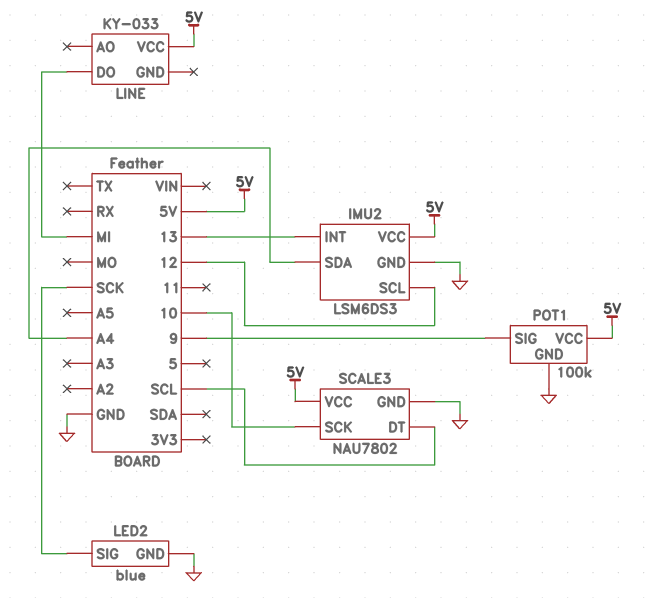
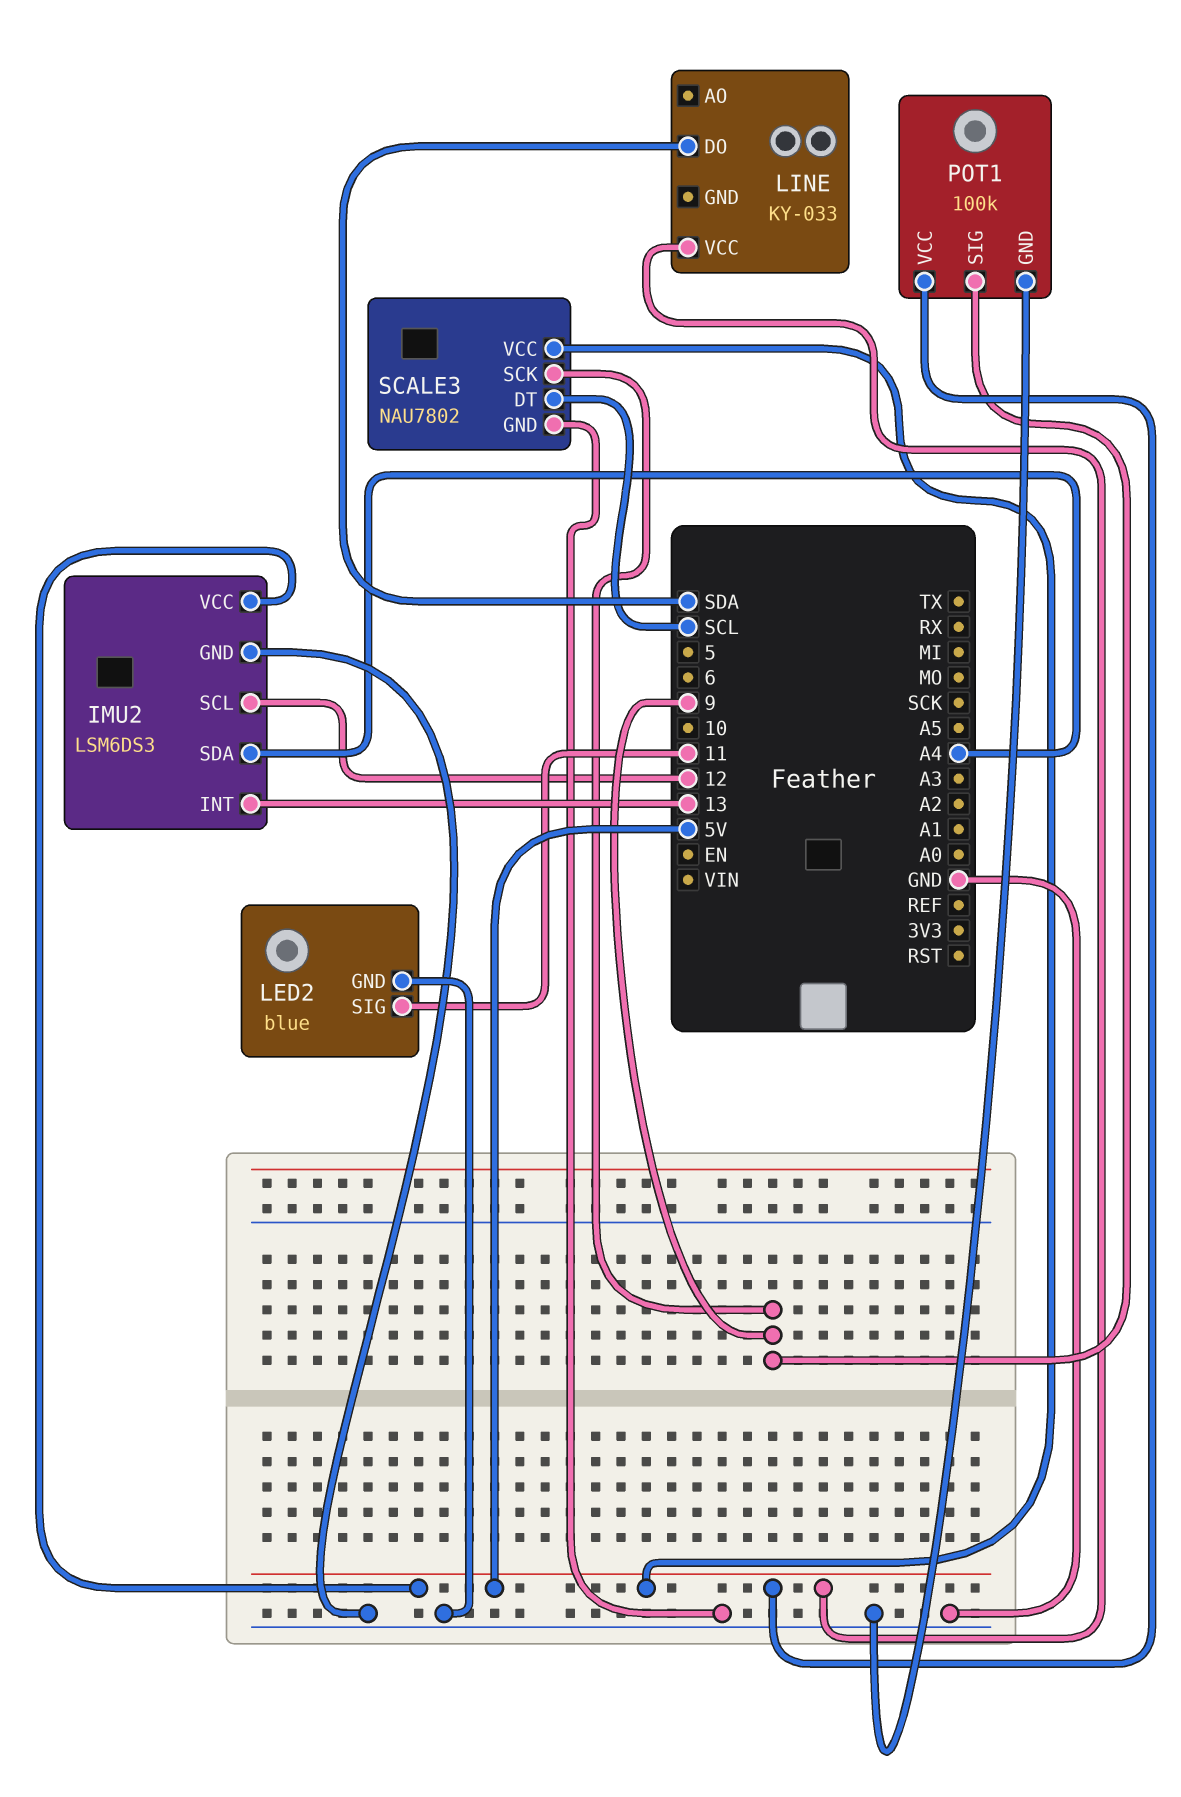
LED2 pin SIG: SCK -> 11
LINE pin DO: MI -> SDA
SCALE3 pin SCK: 10 -> 9

